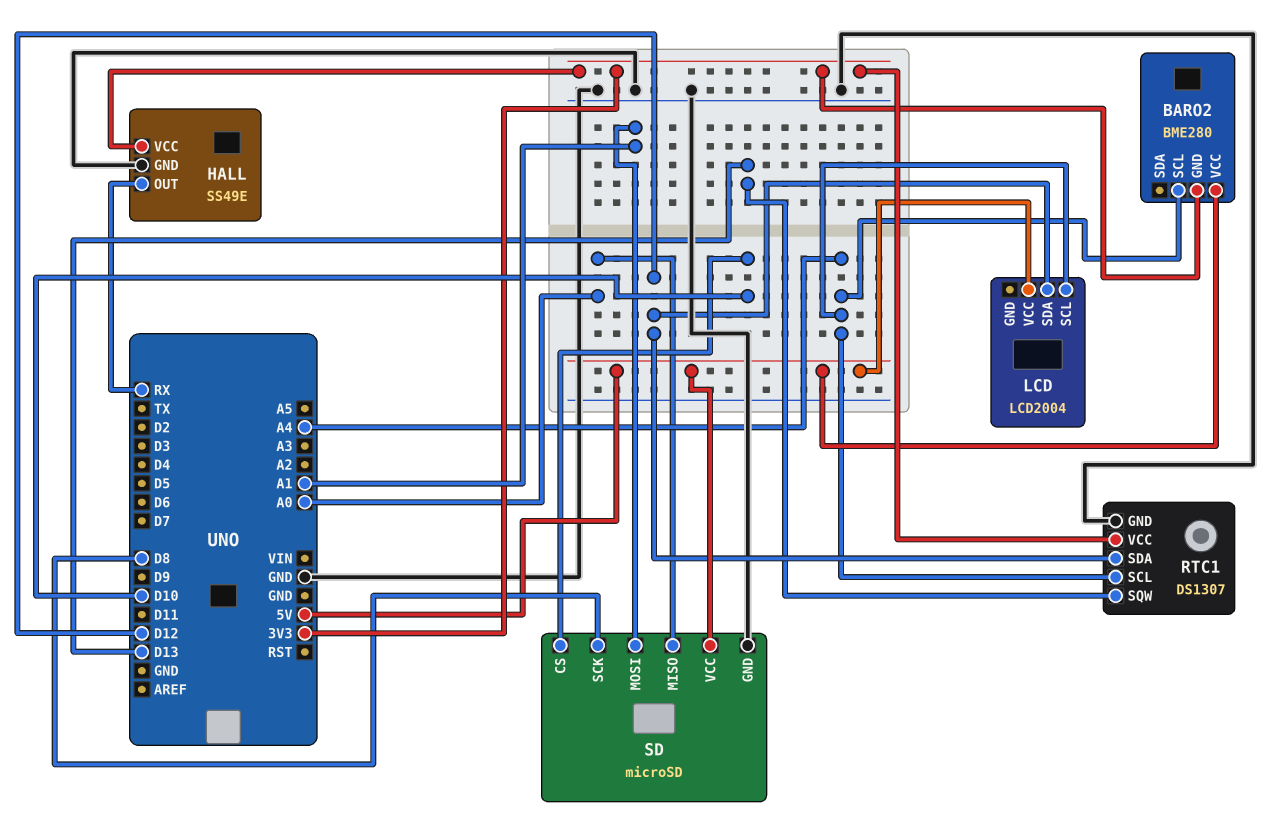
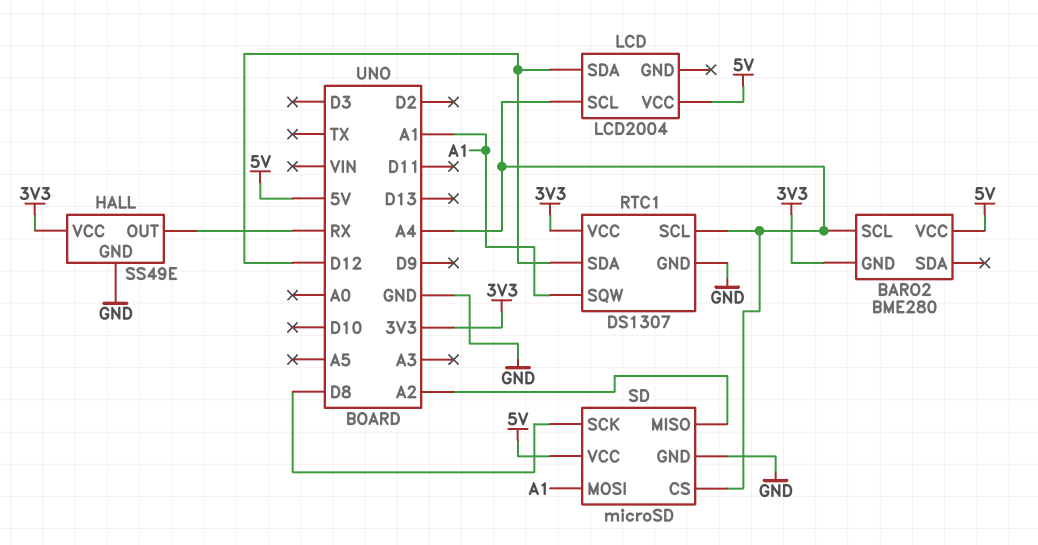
RTC1 pin SQW: D13 -> A1
SD pin CS: D10 -> A4
SD pin MISO: A0 -> A2

